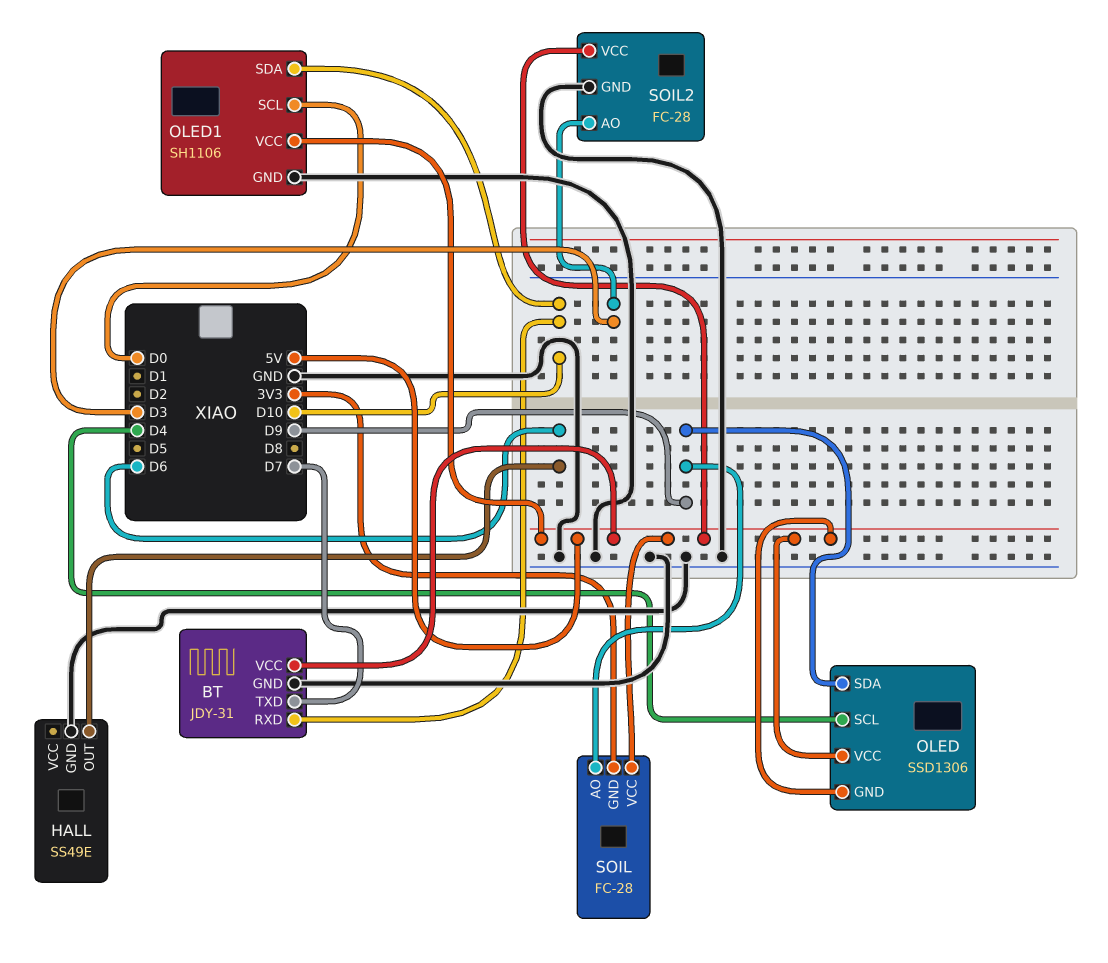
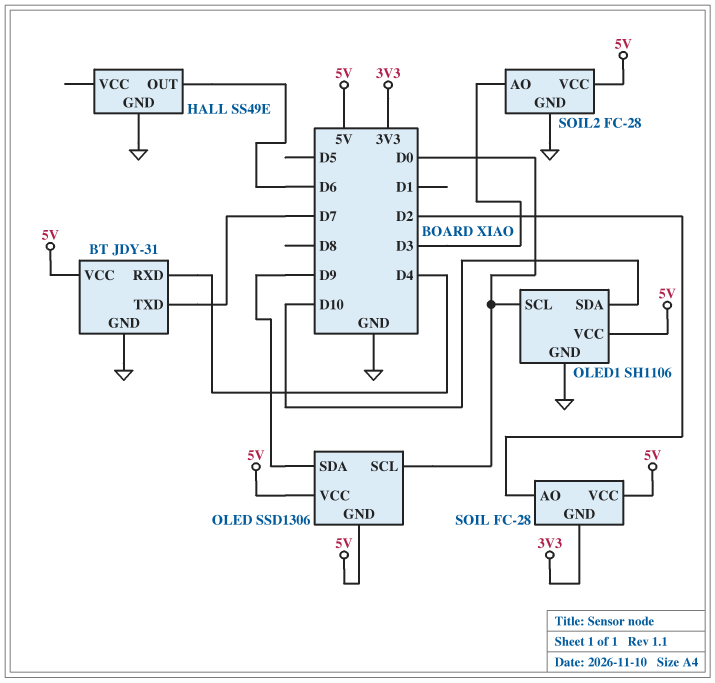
BT pin RXD: D10 -> D4
OLED pin SCL: D4 -> D0
SOIL pin AO: D9 -> D2

